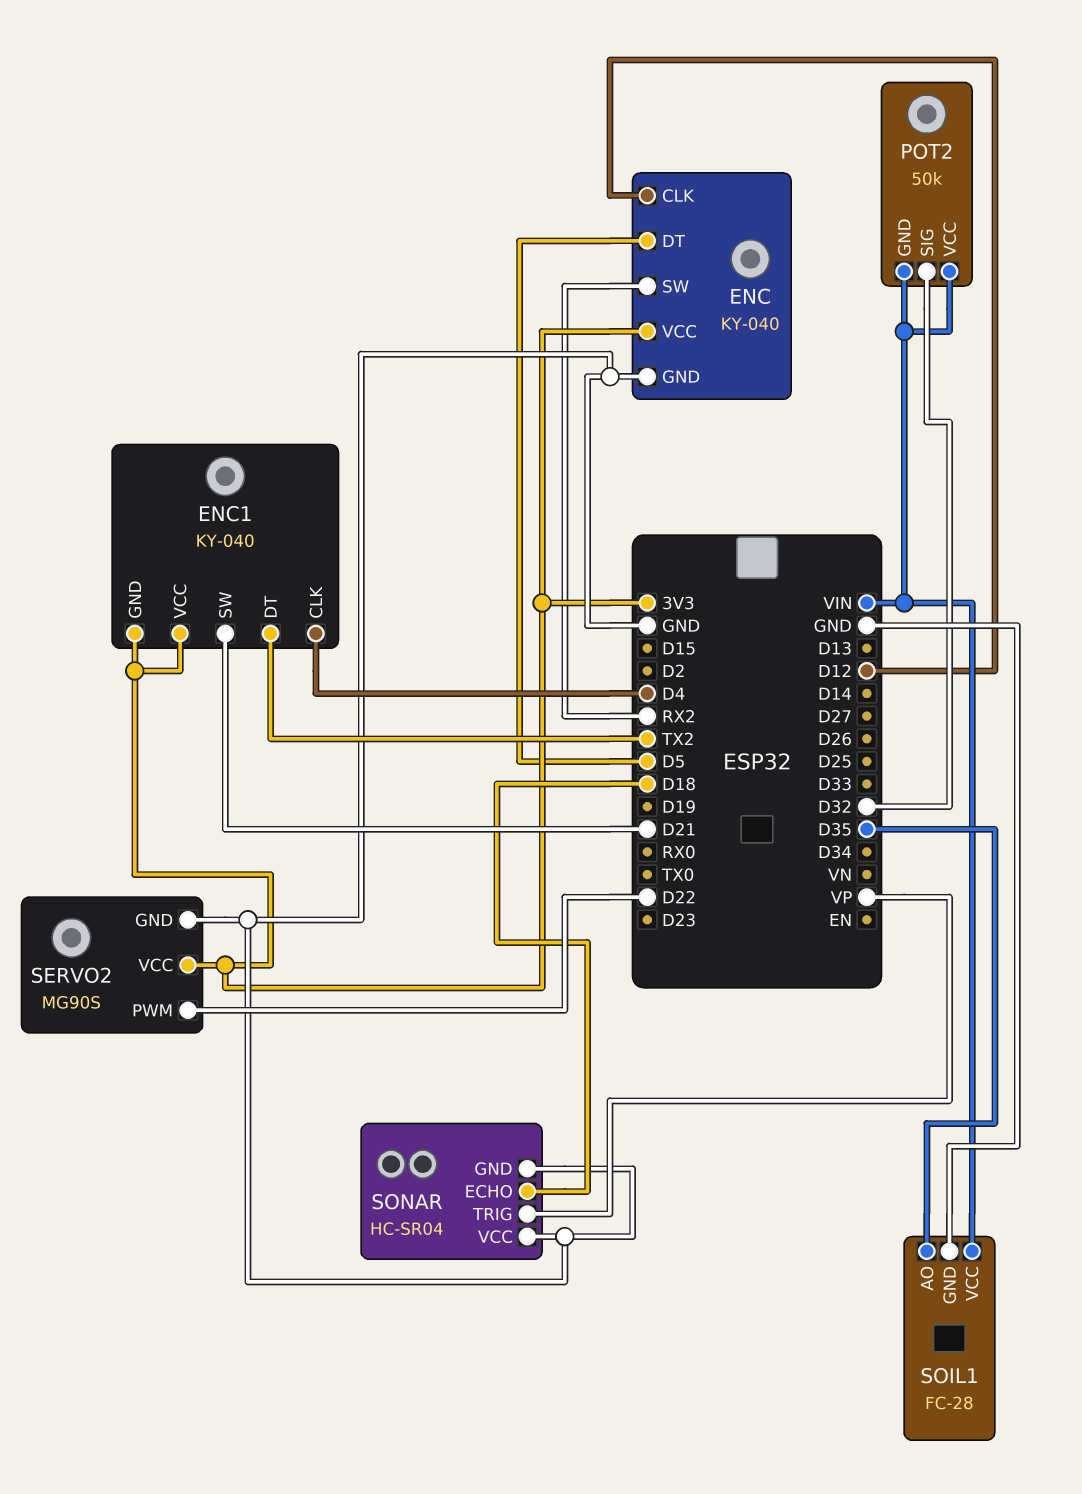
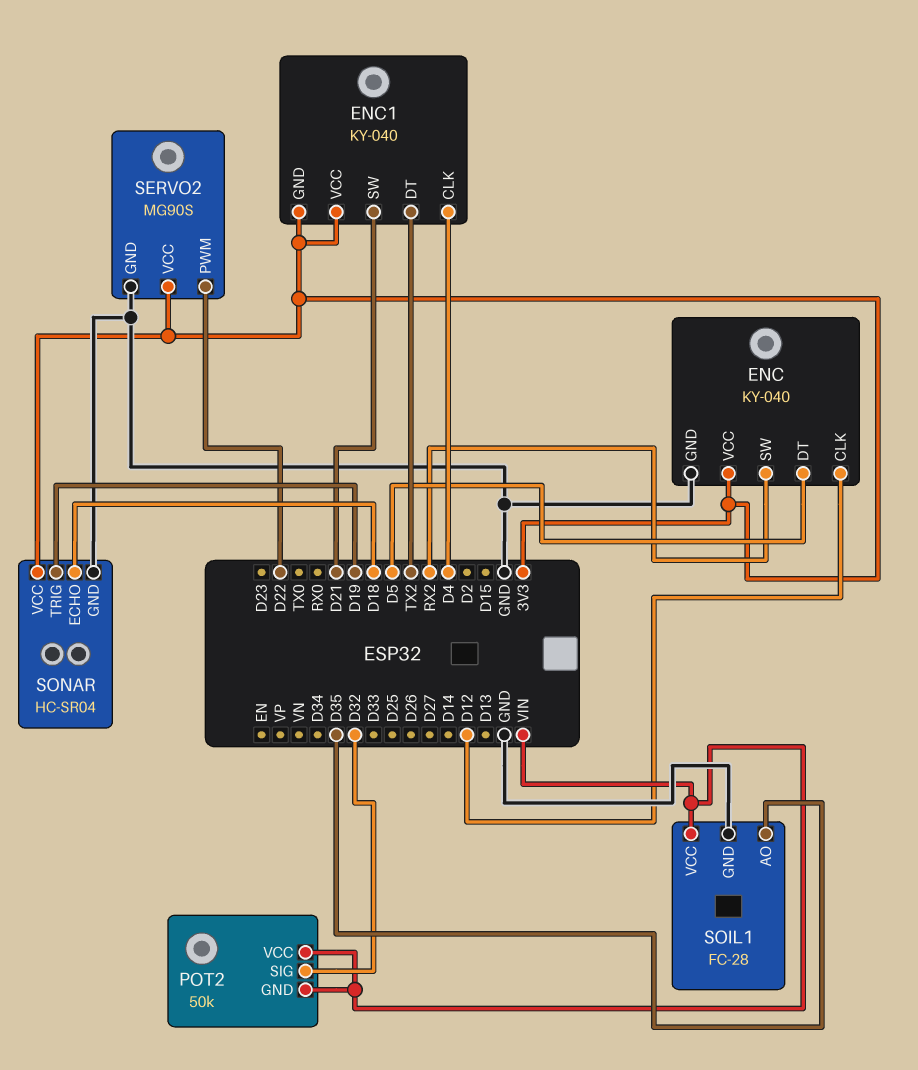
SONAR pin TRIG: VP -> D19
SONAR pin VCC: GND -> 3V3

